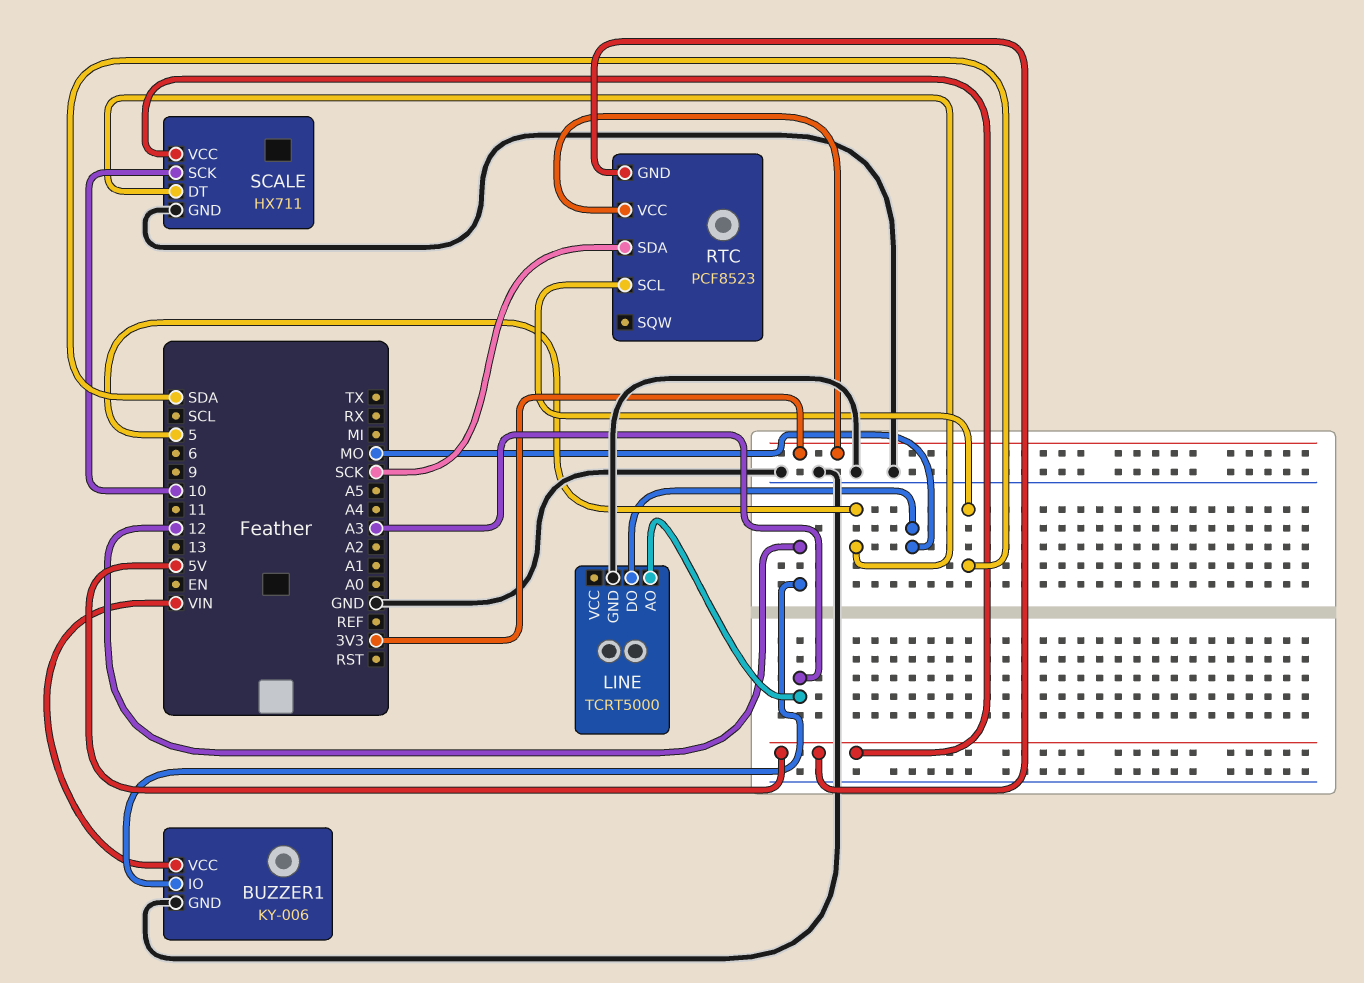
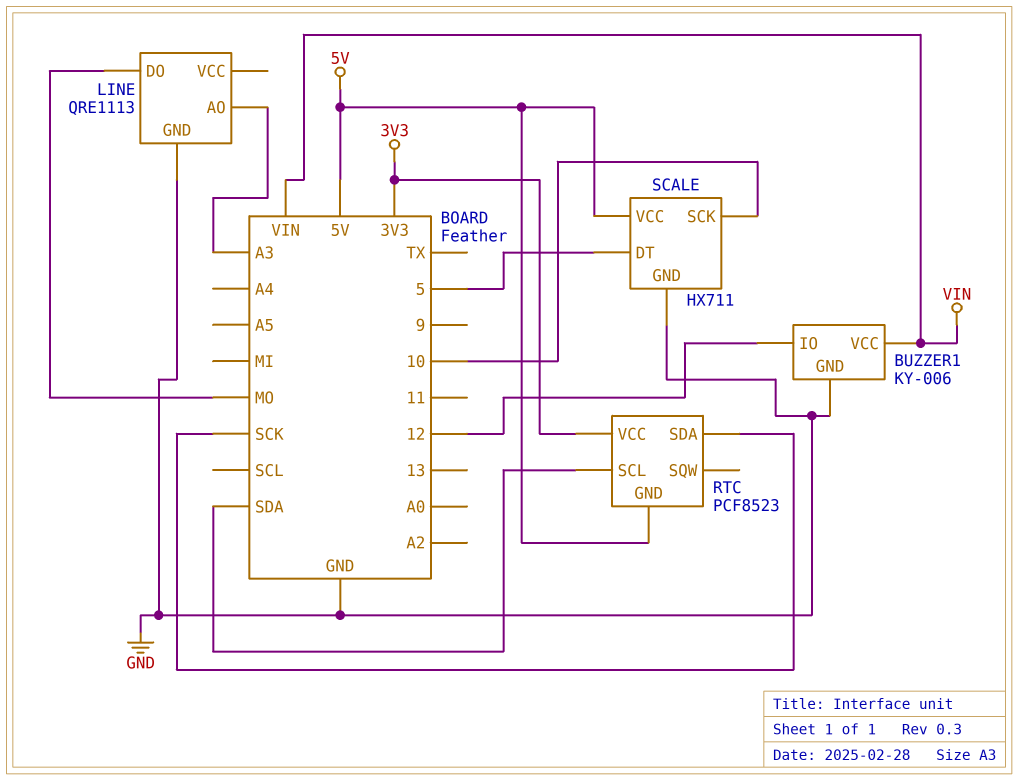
LINE: TCRT5000 -> QRE1113

